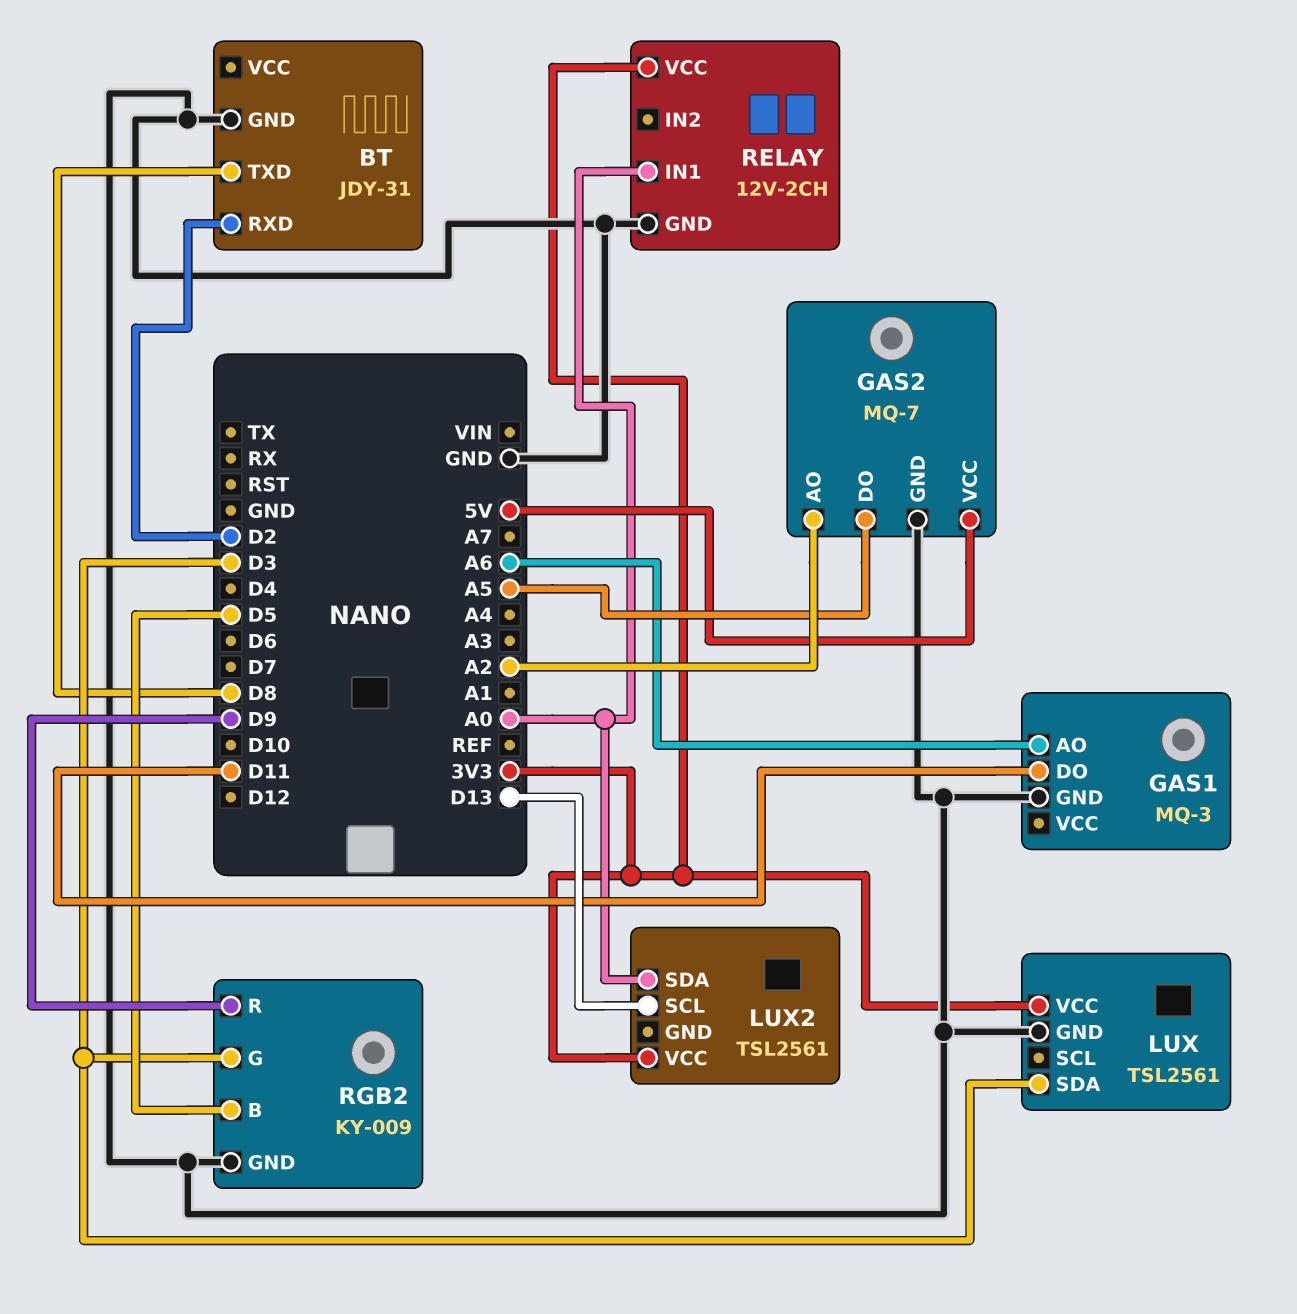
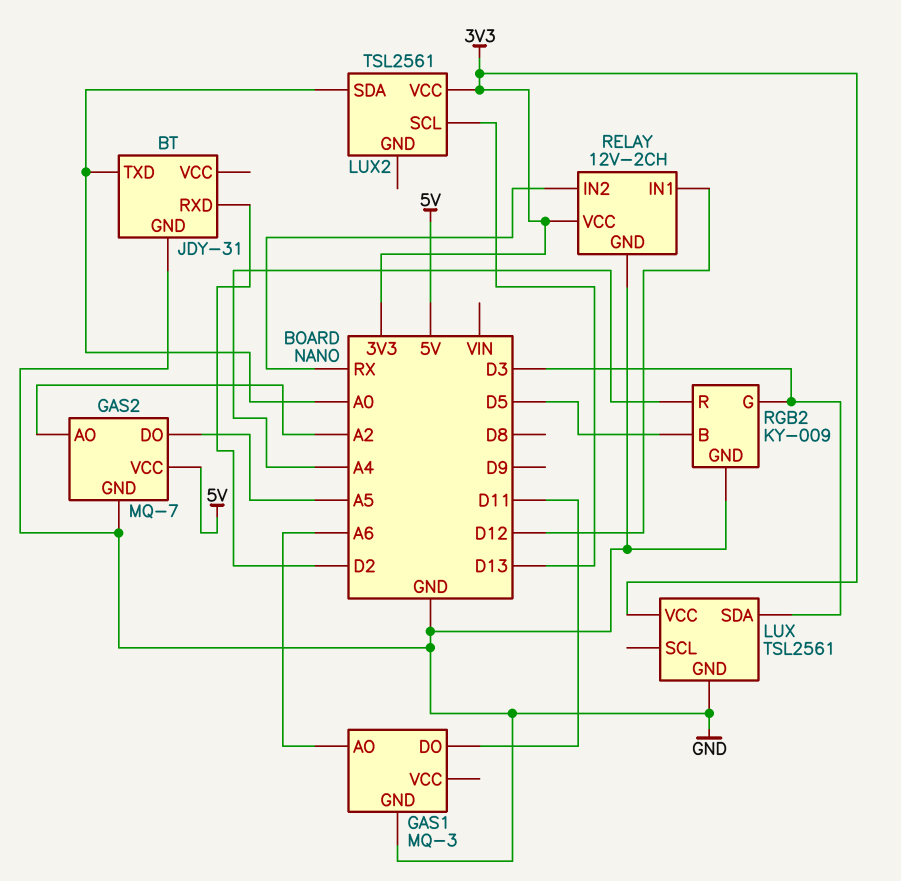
BT pin TXD: D8 -> A0
RELAY pin IN1: A0 -> D12
RELAY pin IN2: none -> RX
RGB2 pin R: D9 -> A4

